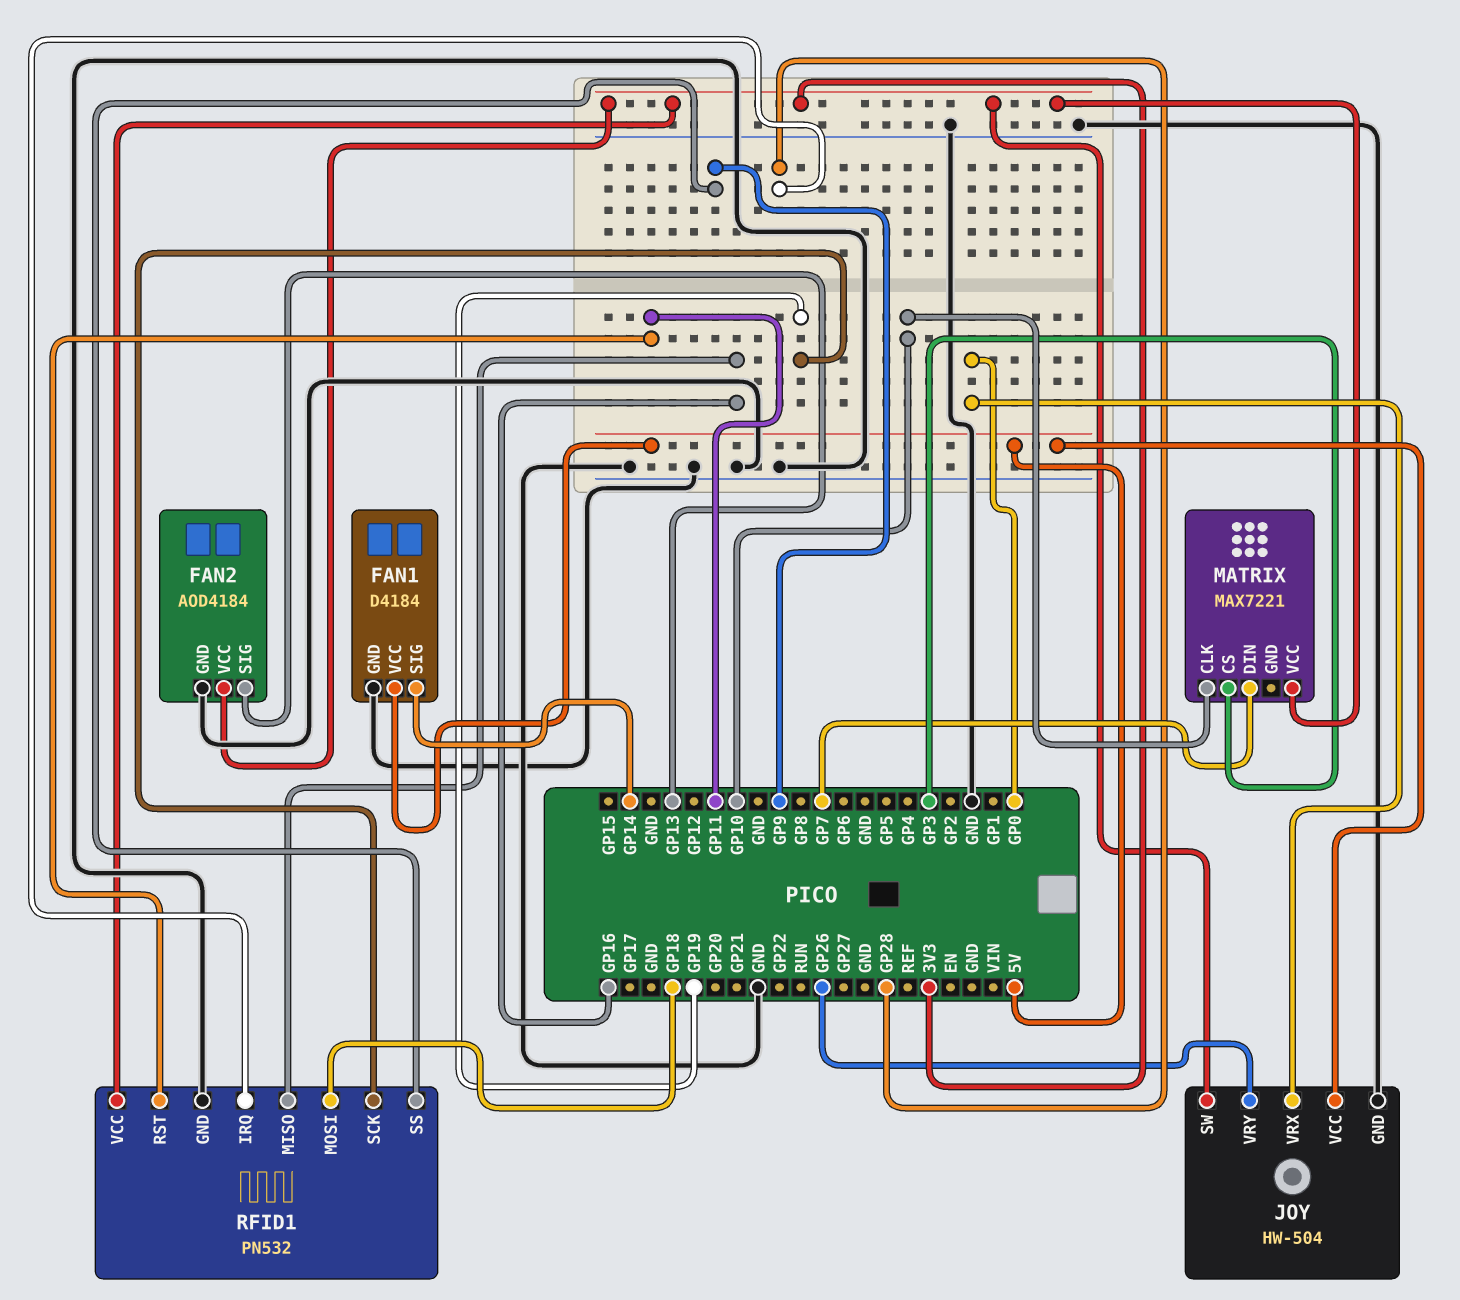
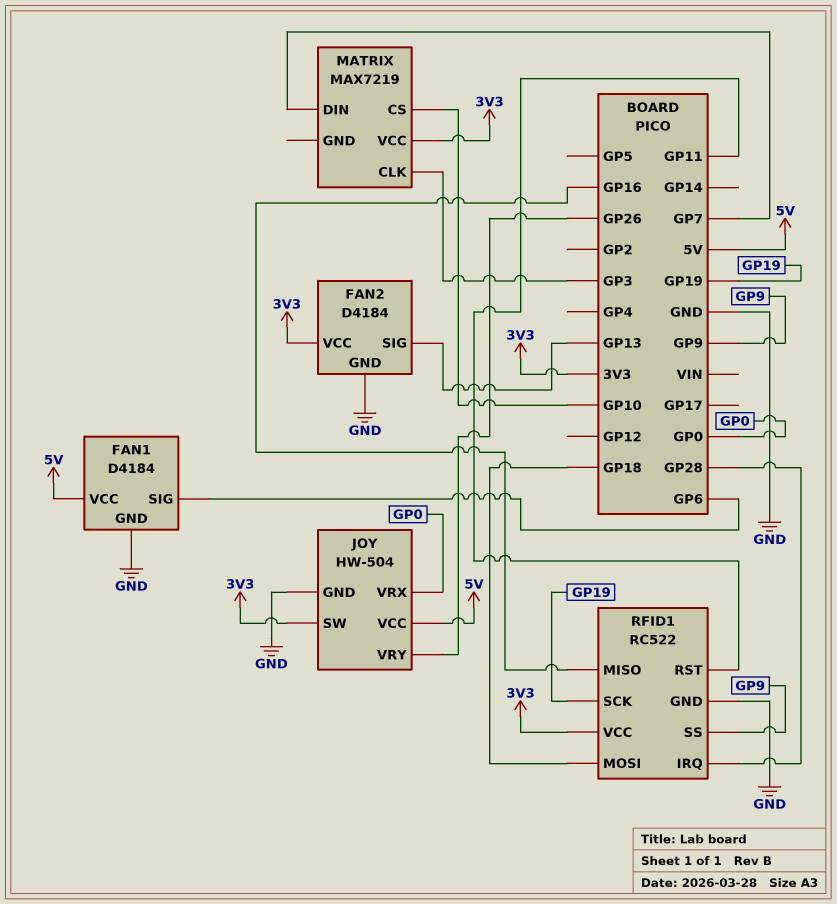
FAN1 pin SIG: GP14 -> GP6
FAN2: AOD4184 -> D4184
MATRIX: MAX7221 -> MAX7219
MATRIX pin CLK: GP10 -> GP3
MATRIX pin CS: GP3 -> GP10
RFID1: PN532 -> RC522

